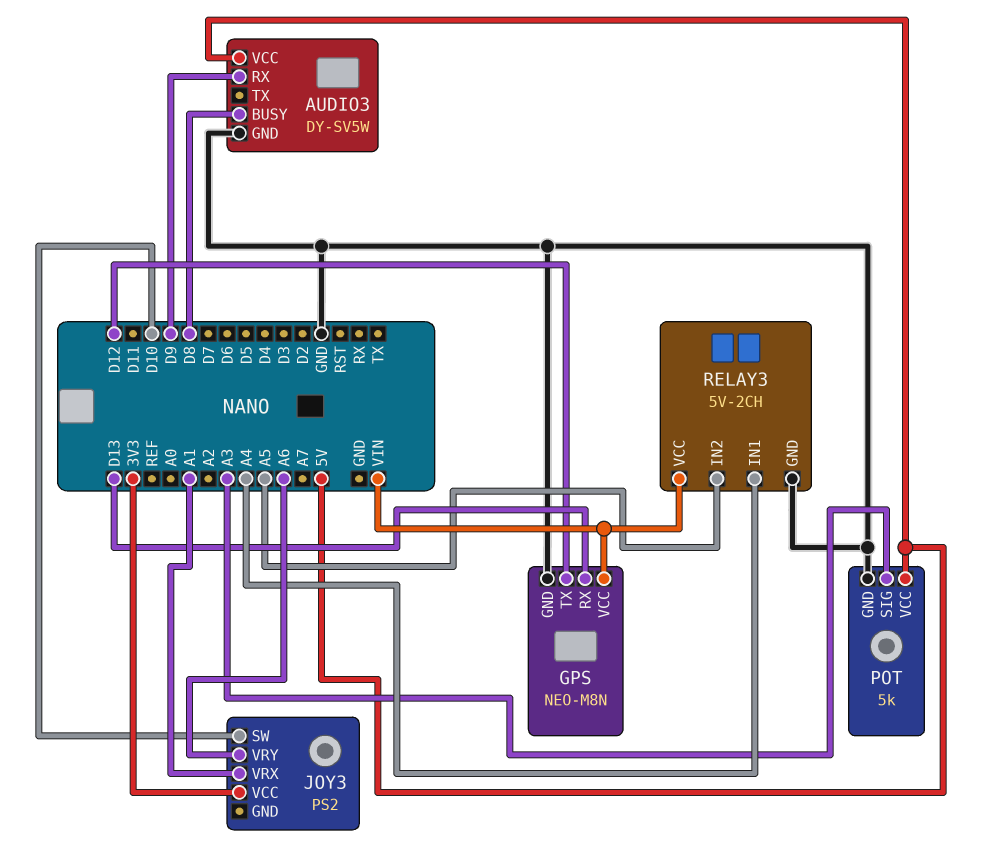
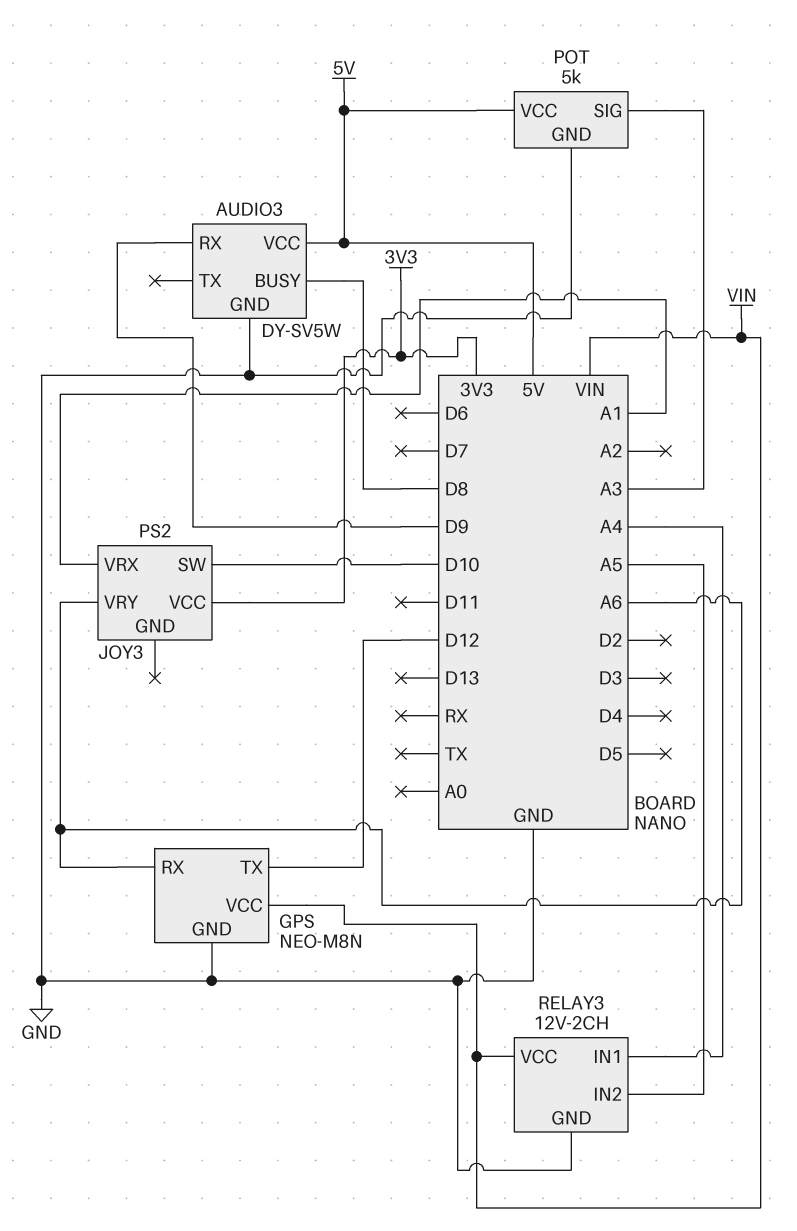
GPS pin RX: D13 -> A6
RELAY3: 5V-2CH -> 12V-2CH

